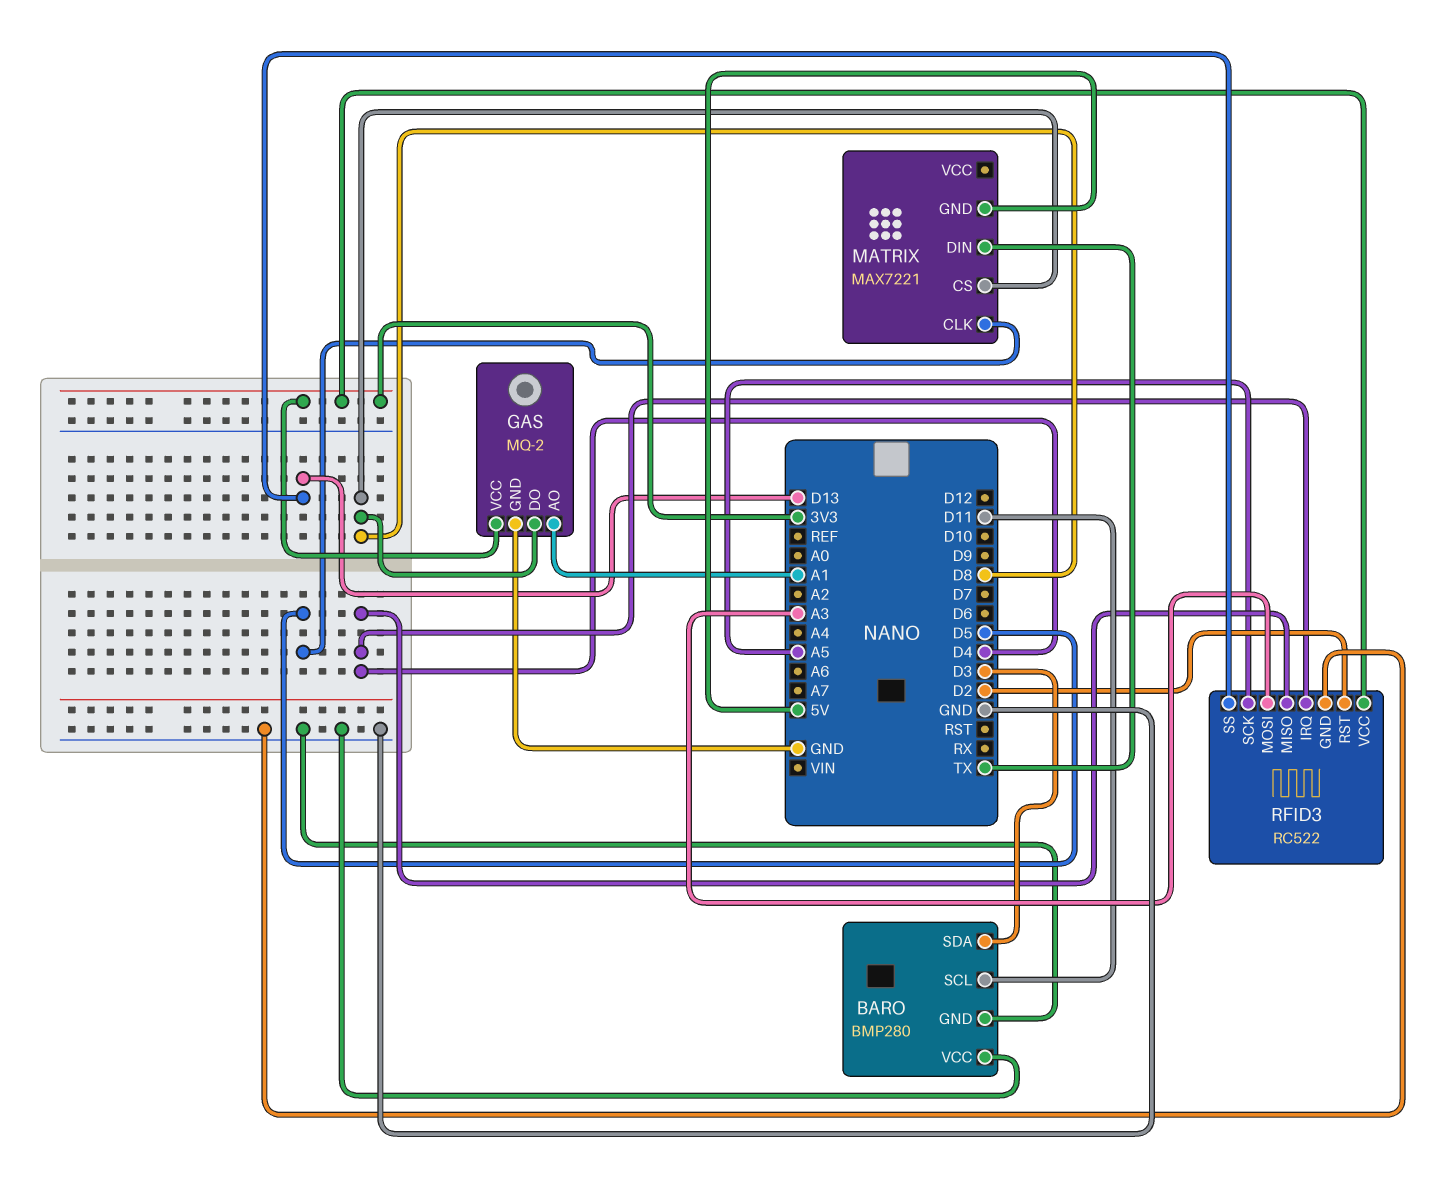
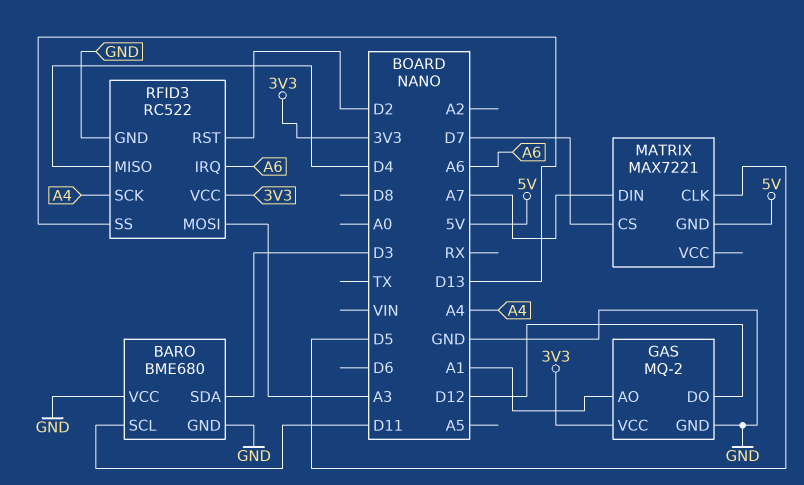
BARO: BMP280 -> BME680
GAS pin DO: D8 -> D12
MATRIX pin CS: D8 -> D7
MATRIX pin DIN: TX -> A7
RFID3 pin IRQ: D4 -> A6
RFID3 pin SCK: A5 -> A4

